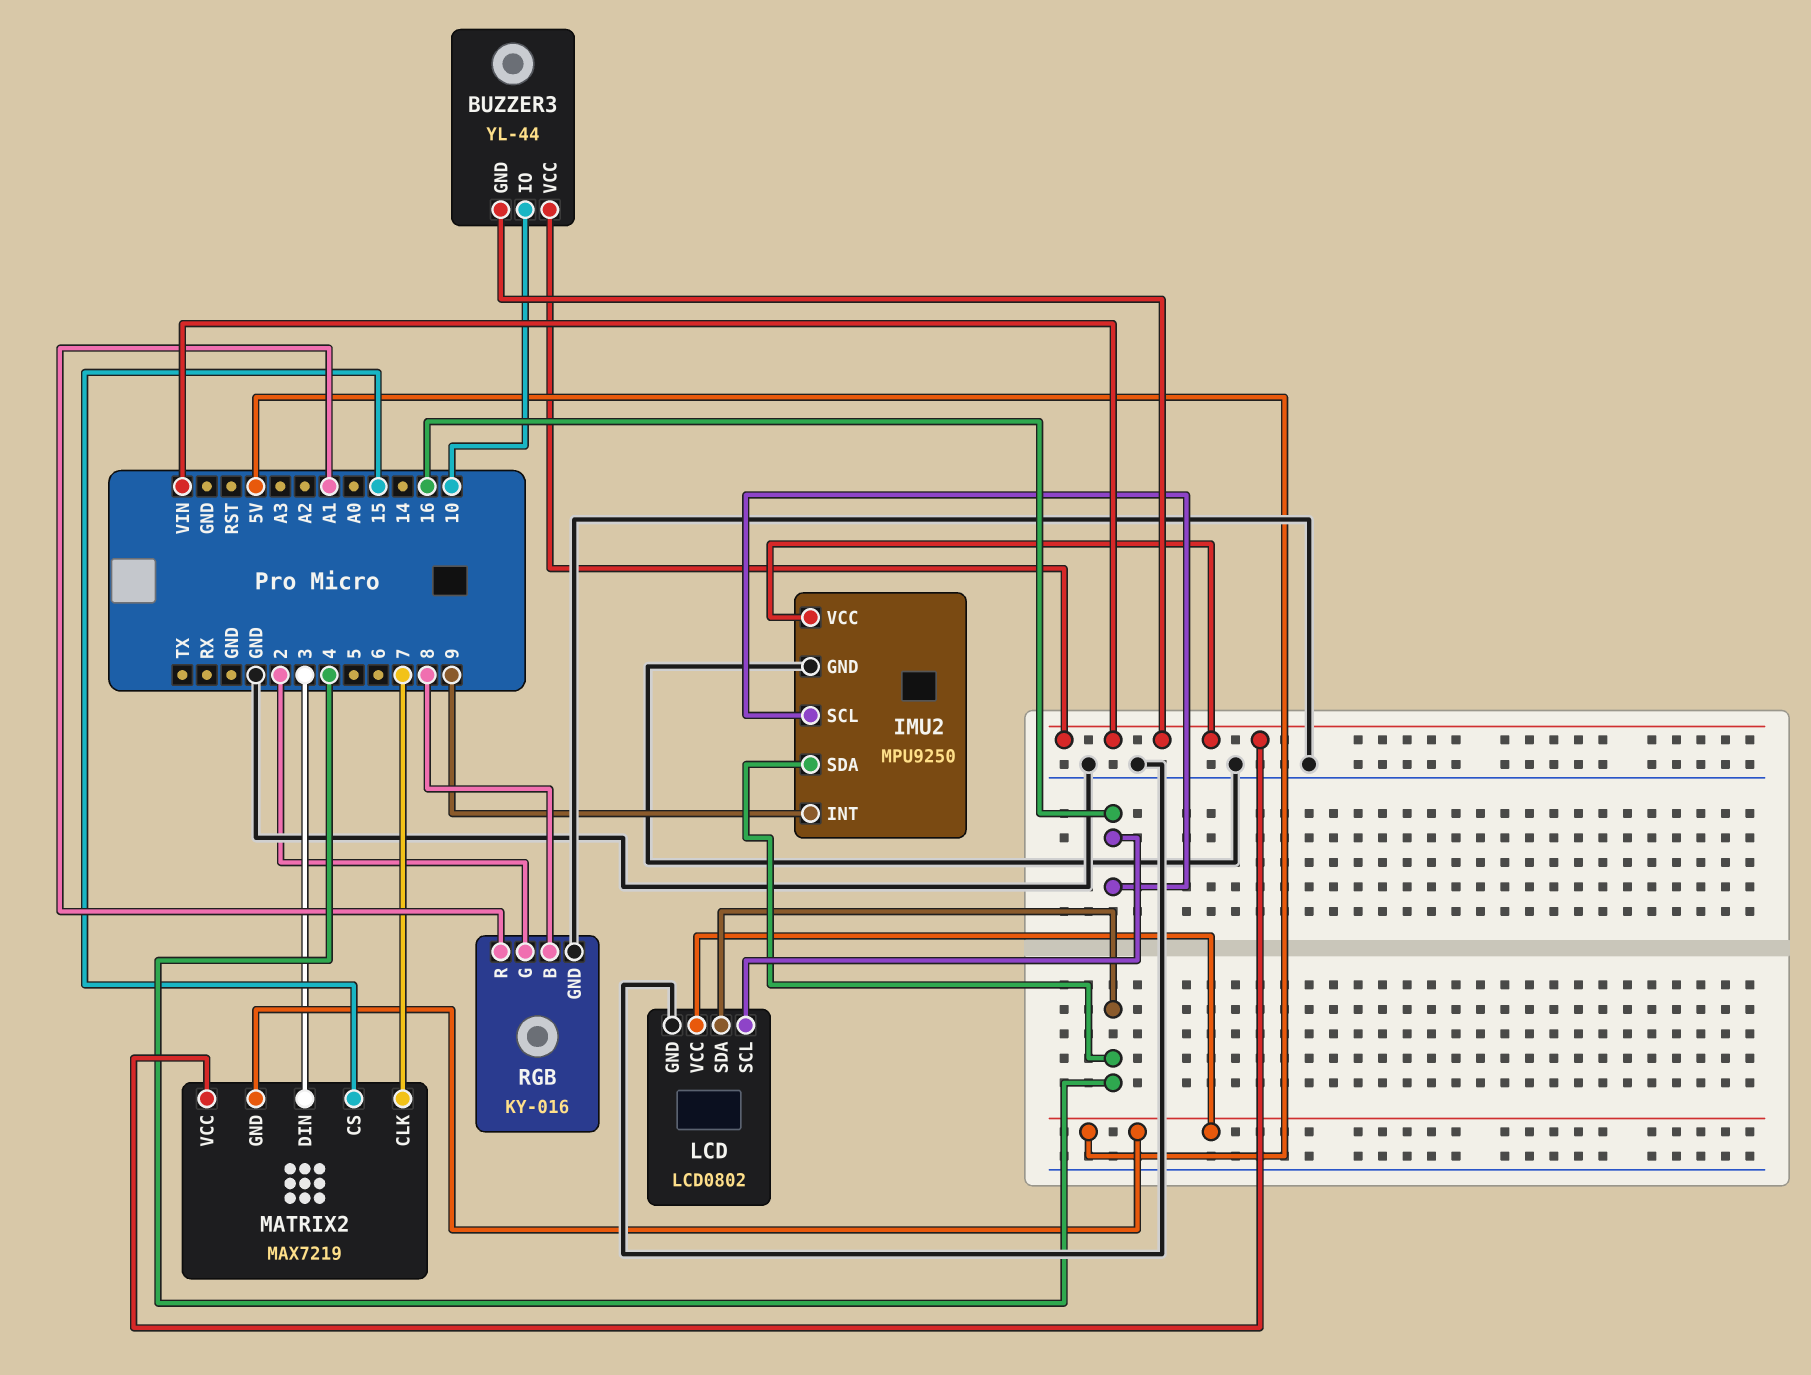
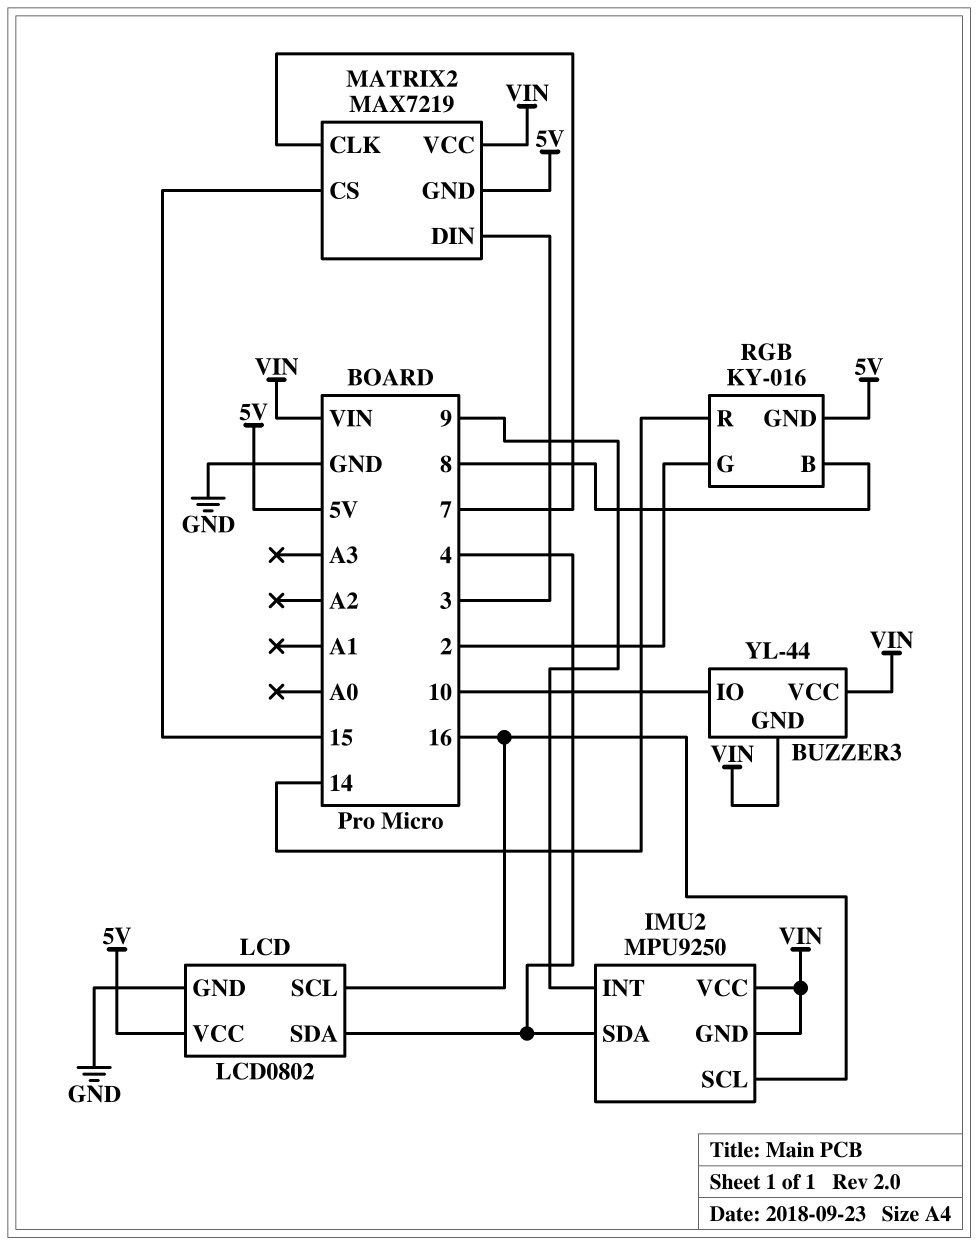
IMU2 pin GND: GND -> VIN
RGB pin GND: GND -> 5V
RGB pin R: A1 -> 14

